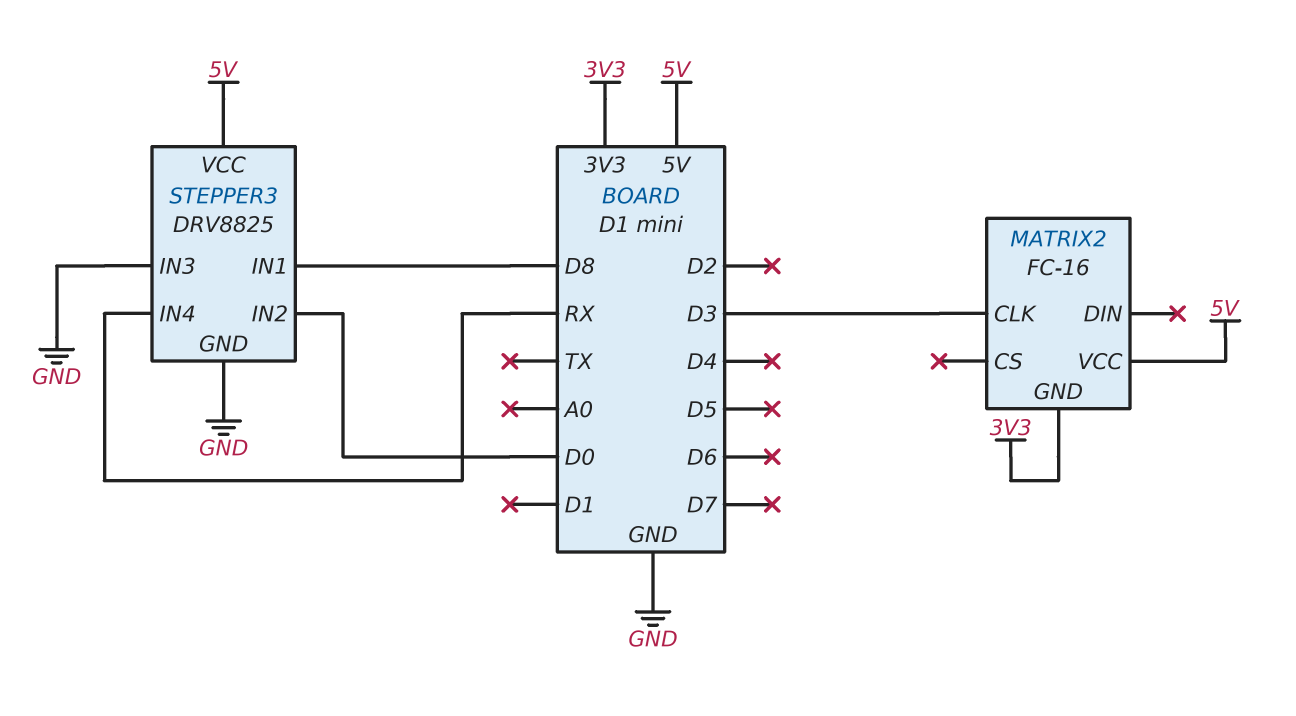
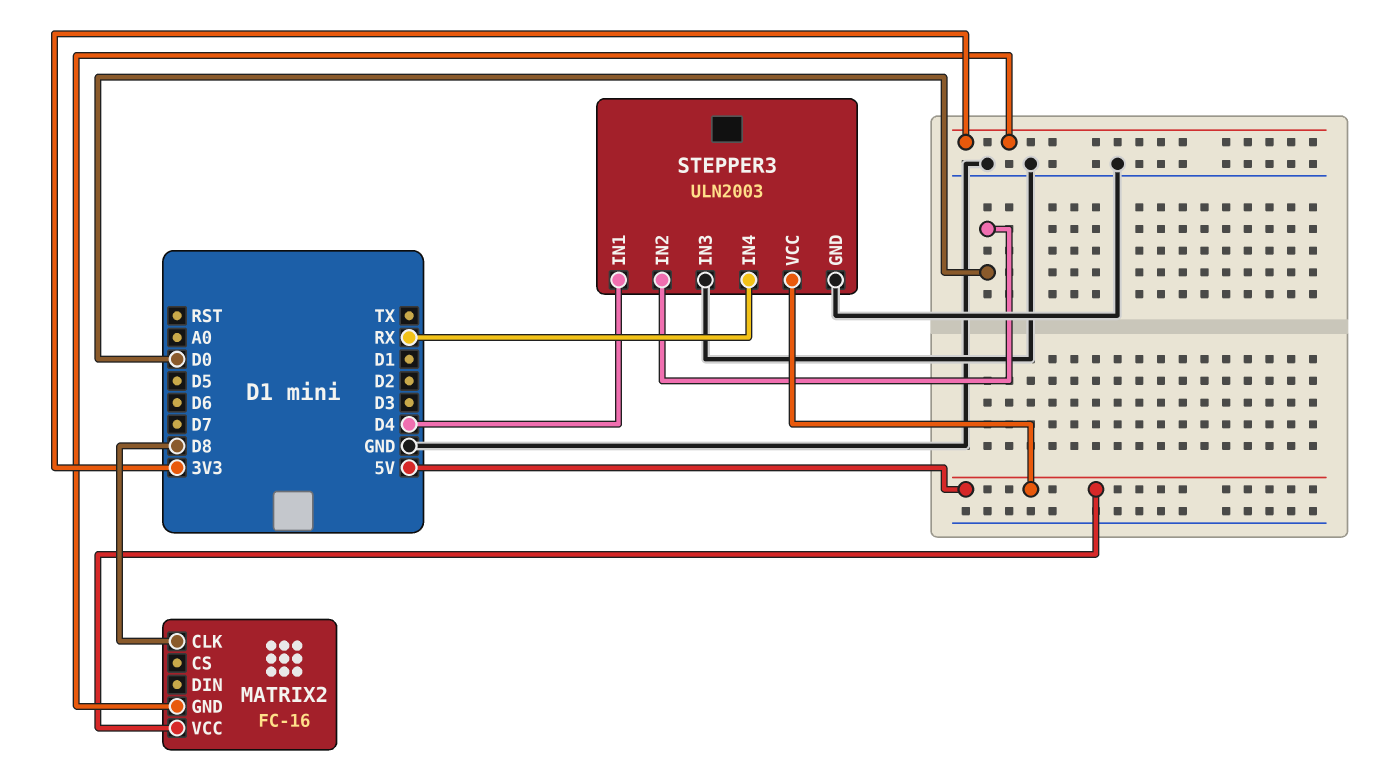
MATRIX2 pin CLK: D3 -> D8
STEPPER3: DRV8825 -> ULN2003
STEPPER3 pin IN1: D8 -> D4

